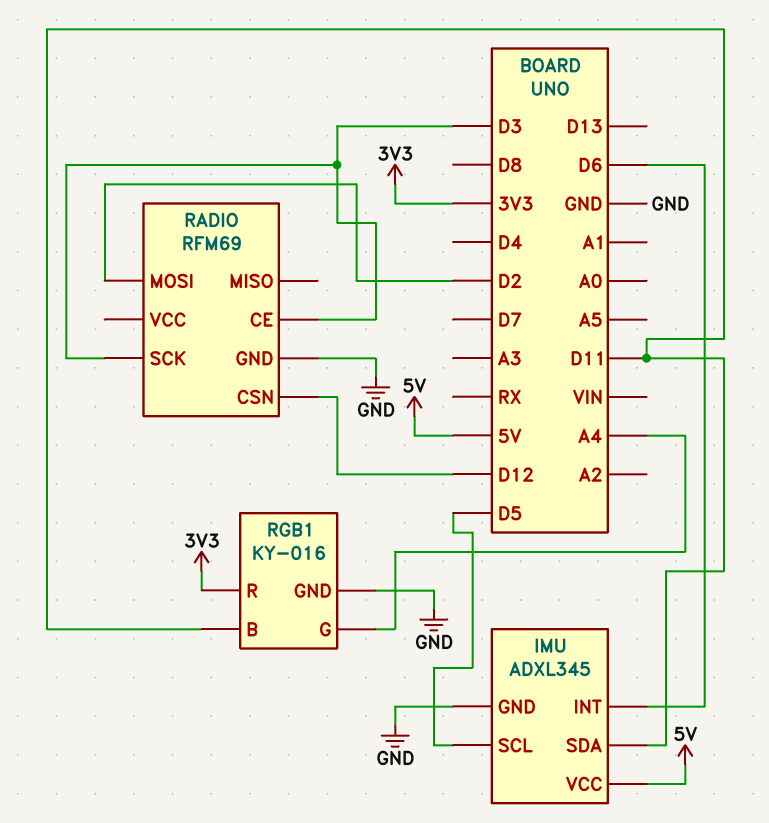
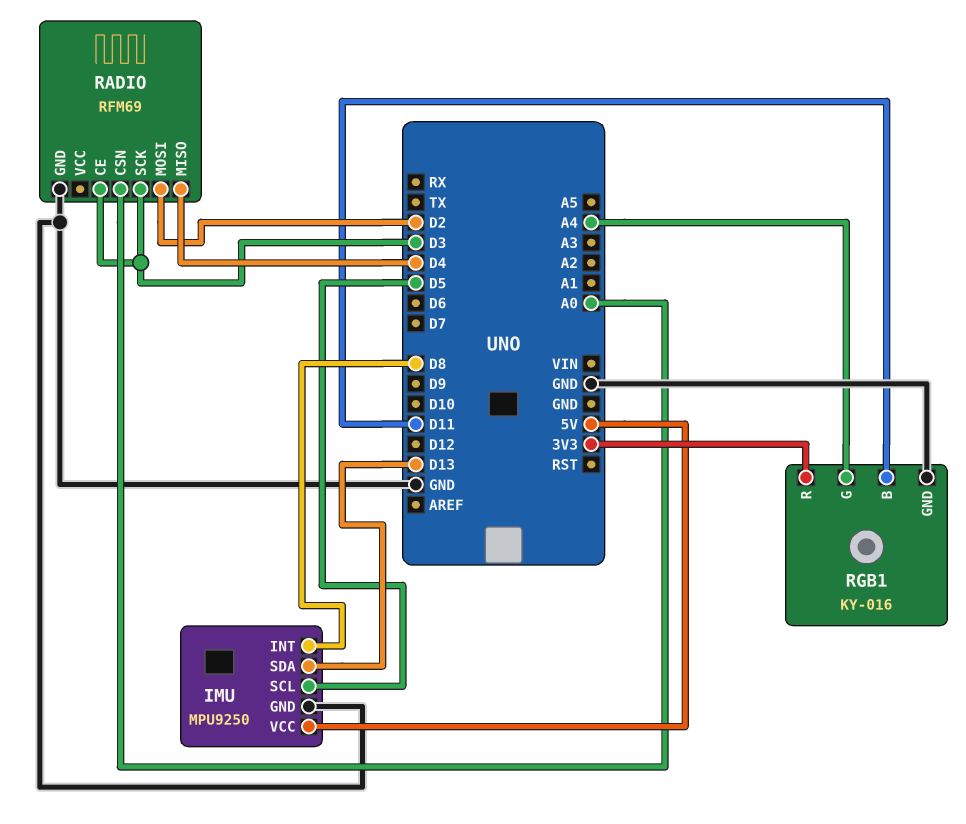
IMU: ADXL345 -> MPU9250
IMU pin INT: D6 -> D8
IMU pin SDA: D11 -> D13
RADIO pin CSN: D12 -> A0
RADIO pin MISO: none -> D4

